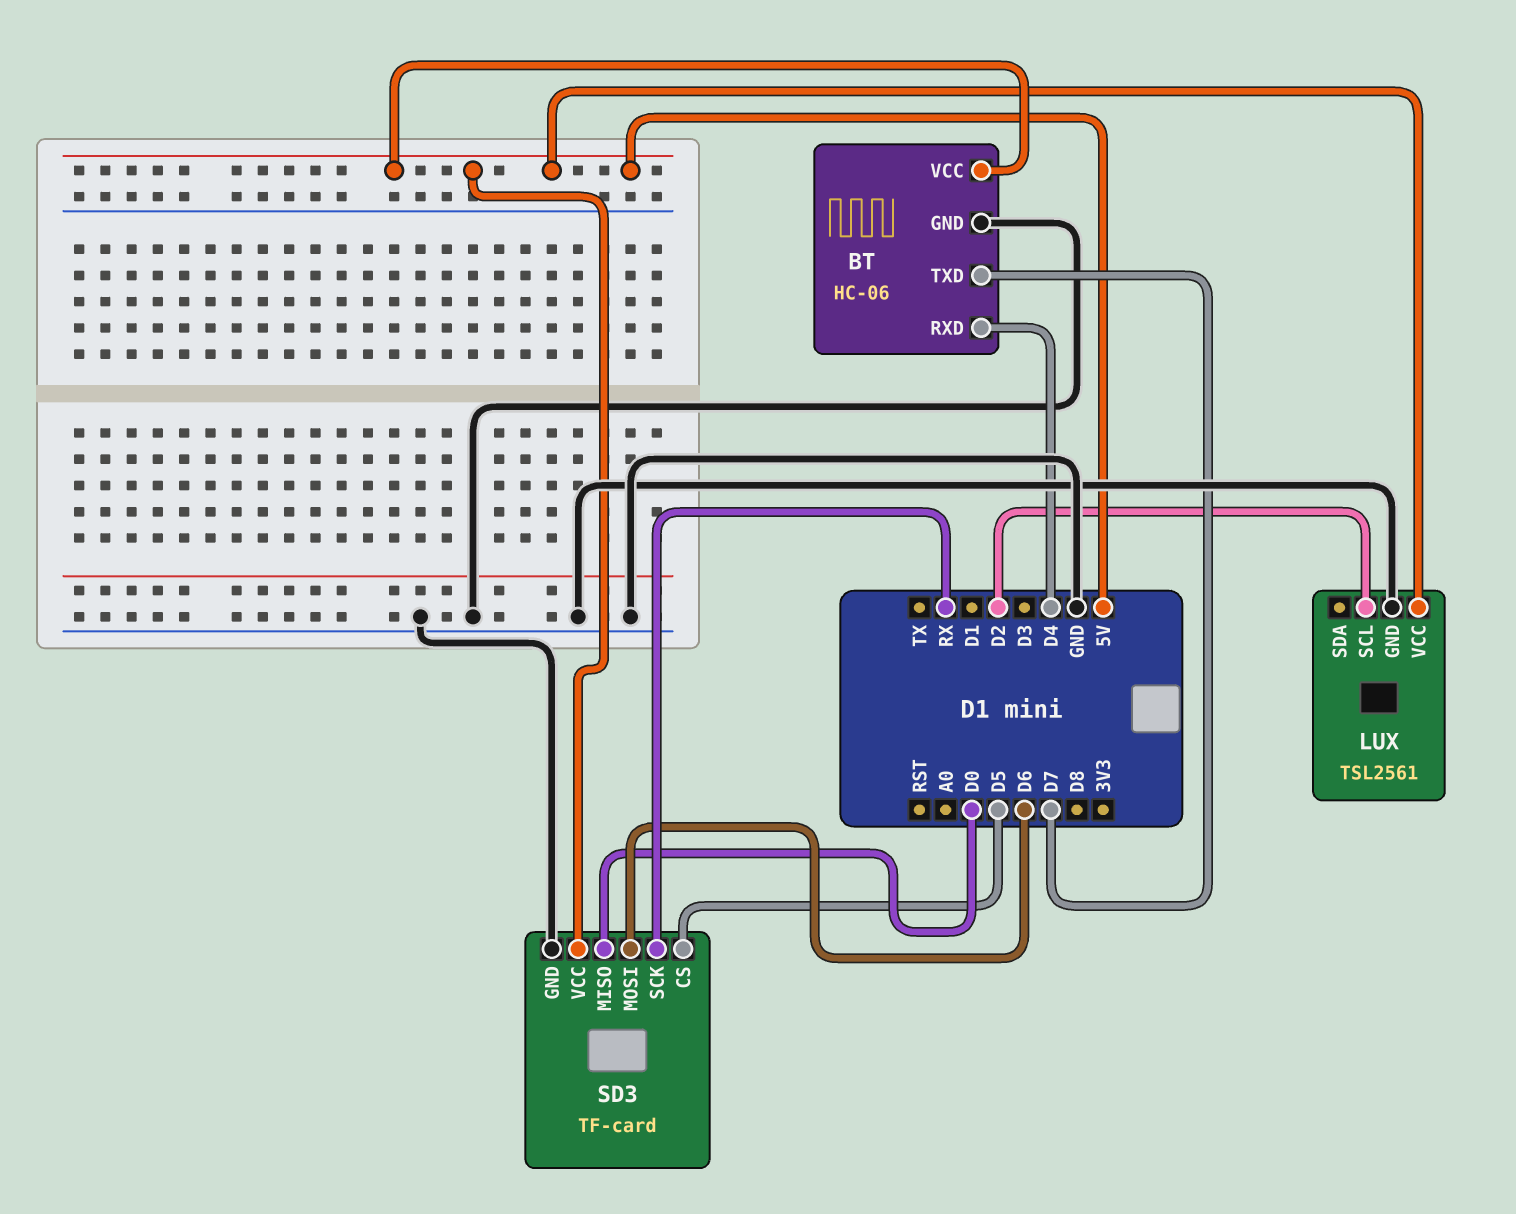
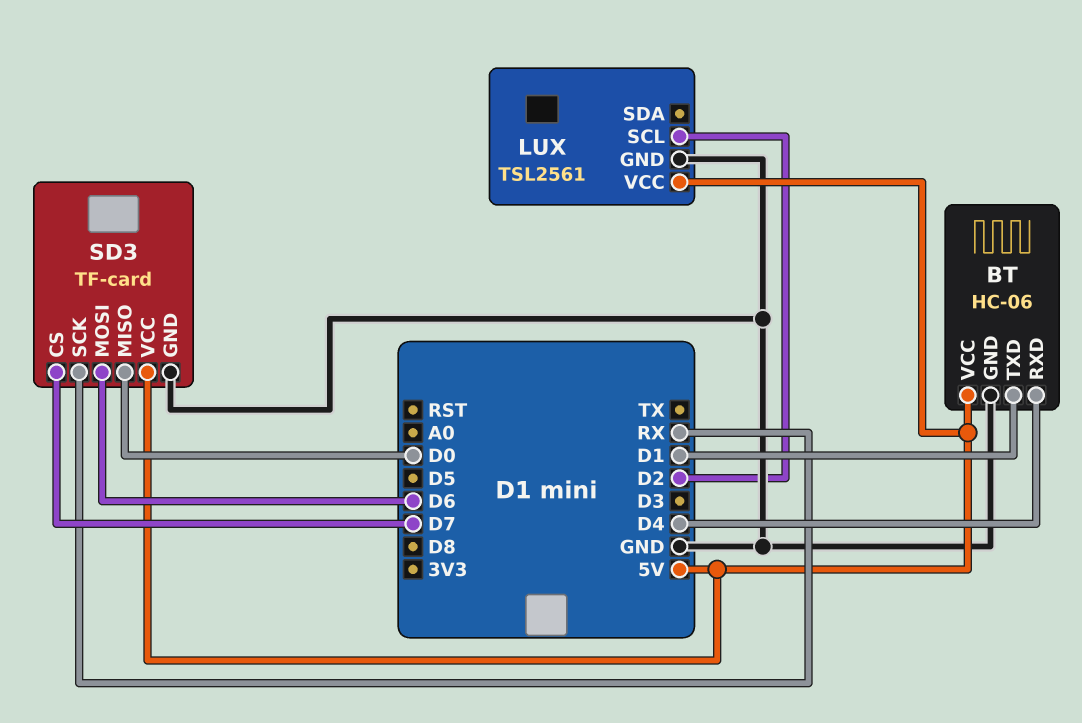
BT pin TXD: D7 -> D1
SD3 pin CS: D5 -> D7

